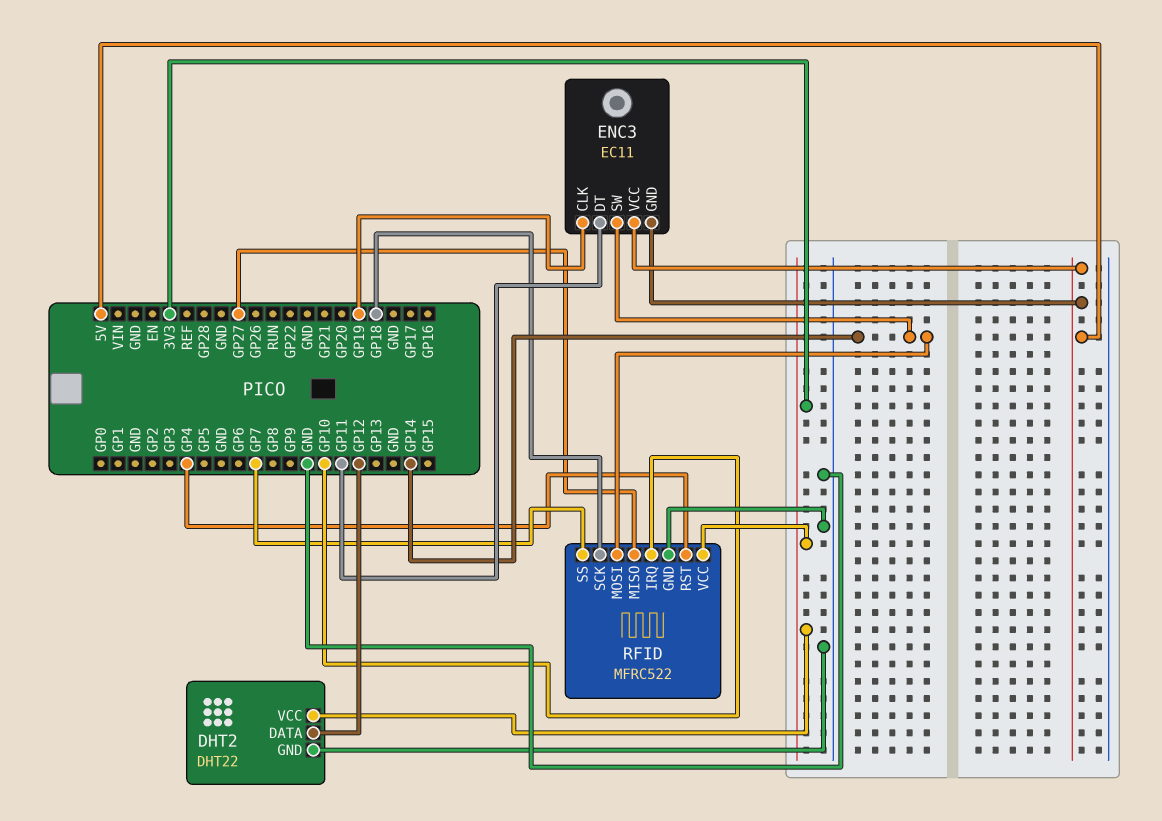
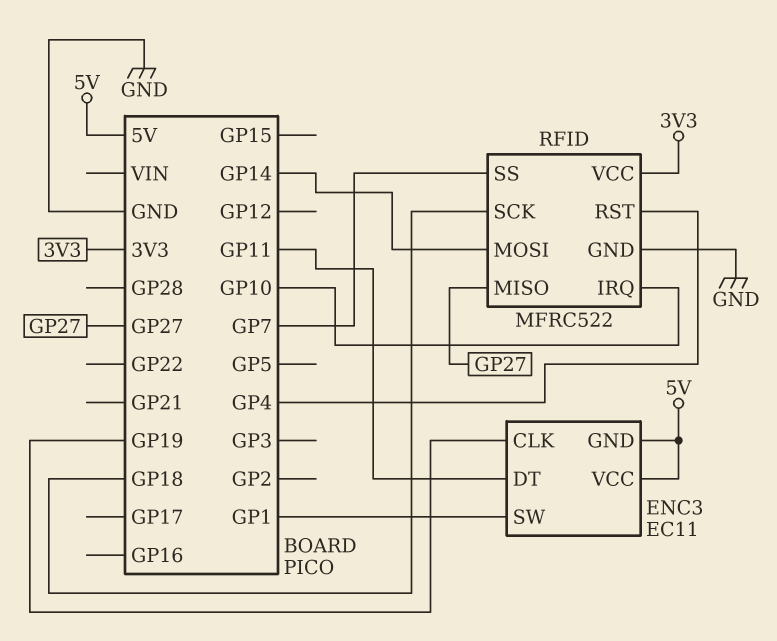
DHT2: DHT22 -> none
DHT2 pin DATA: GP12 -> none
DHT2 pin GND: GND -> none
DHT2 pin VCC: 3V3 -> none
ENC3 pin SW: GP14 -> GP1

